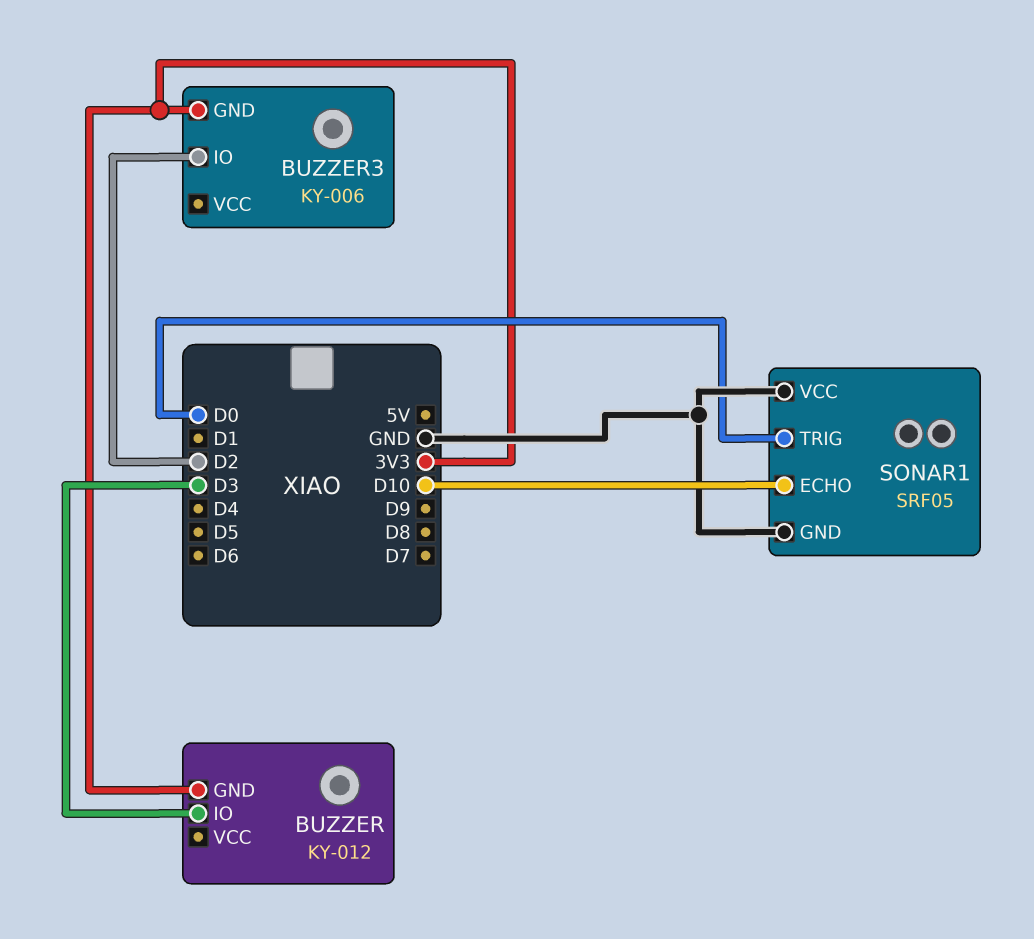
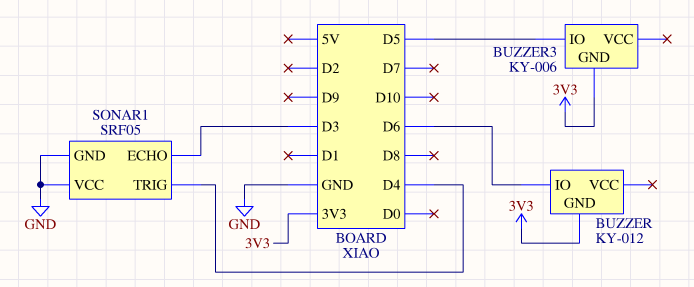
BUZZER pin IO: D3 -> D6
BUZZER3 pin IO: D2 -> D5
SONAR1 pin ECHO: D10 -> D3
SONAR1 pin TRIG: D0 -> D4

